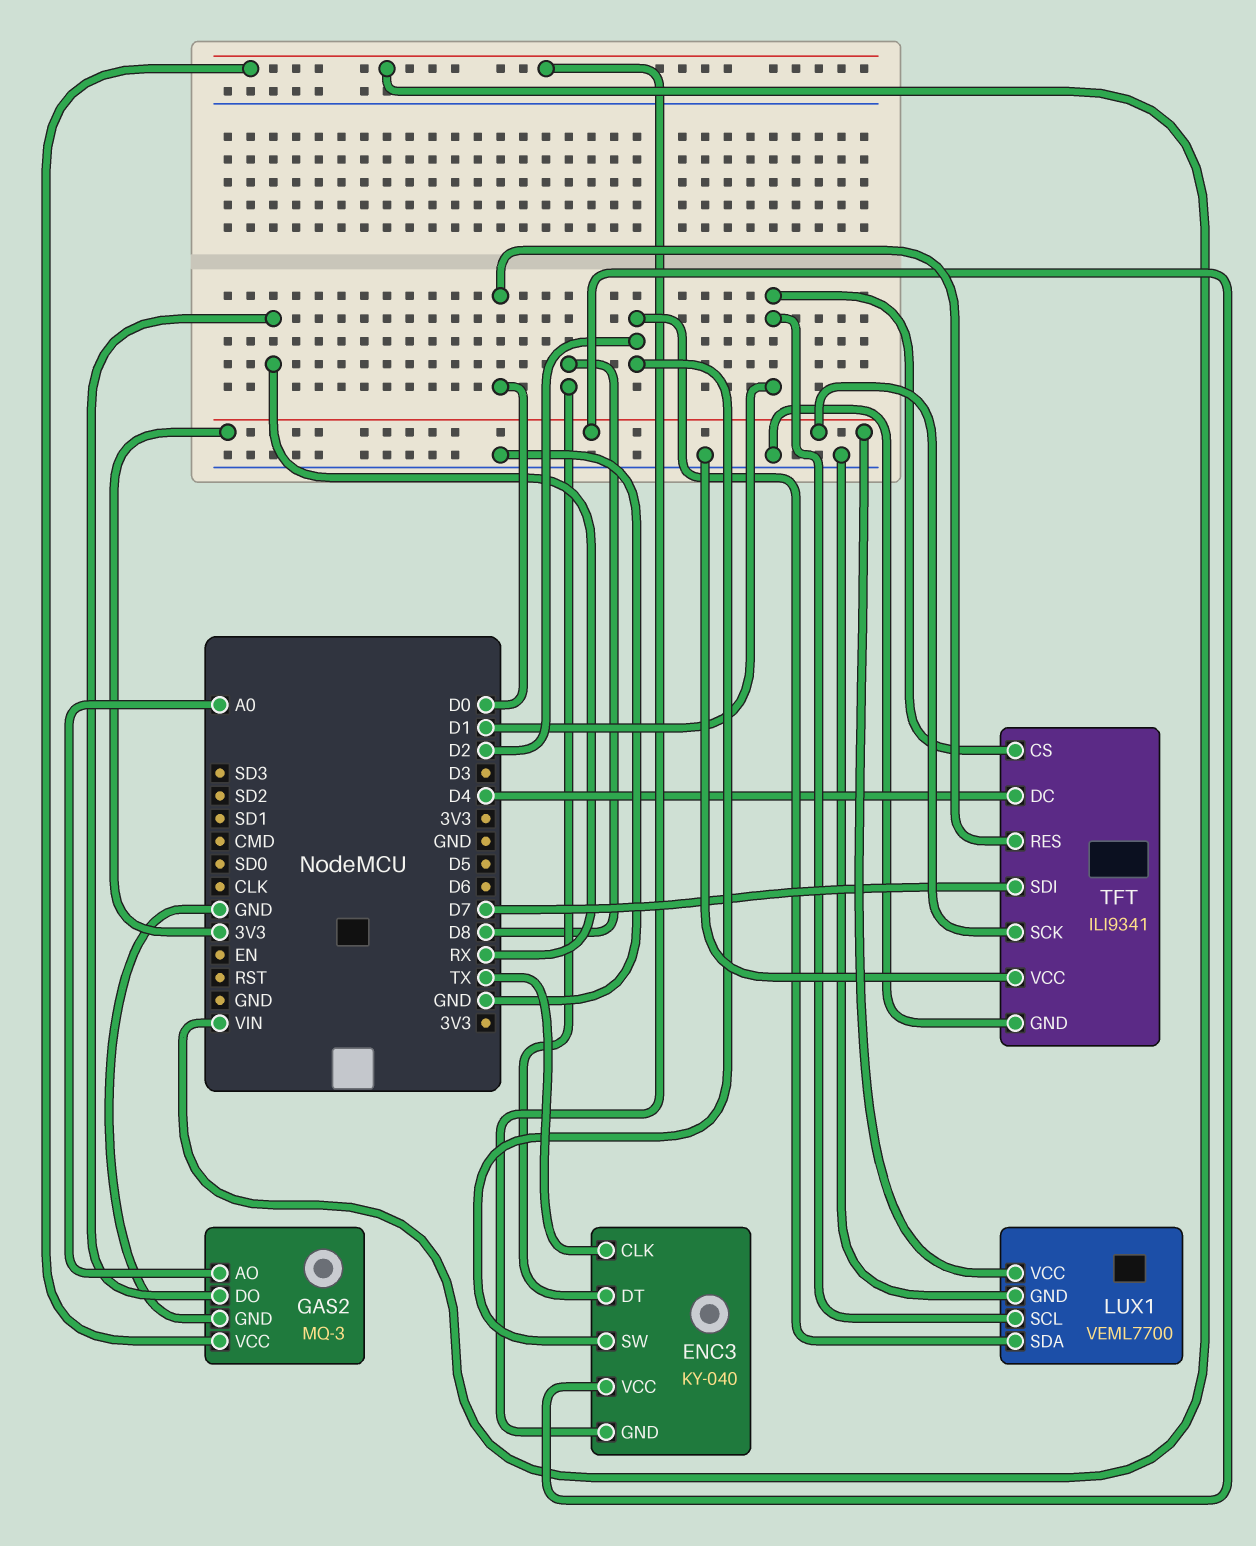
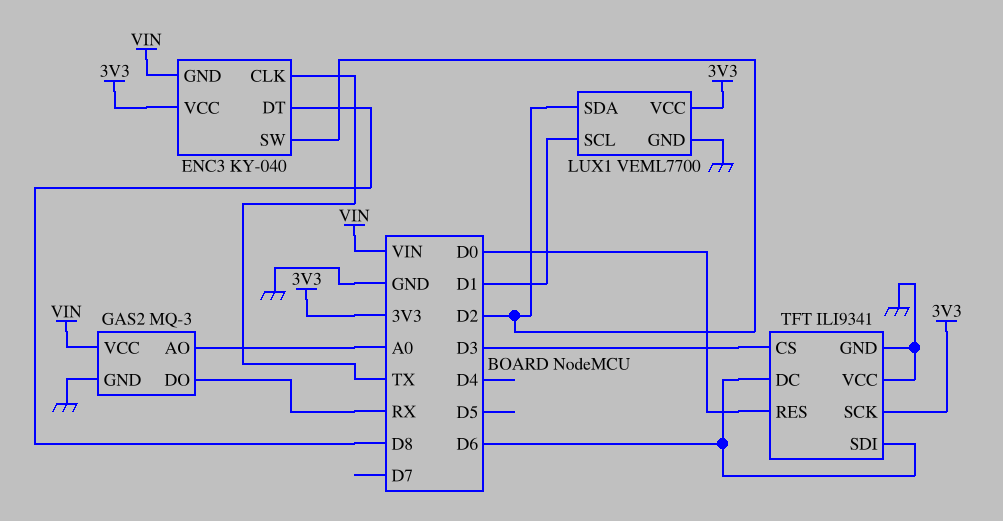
TFT pin CS: D1 -> D3
TFT pin DC: D4 -> D6
TFT pin SDI: D7 -> D6

